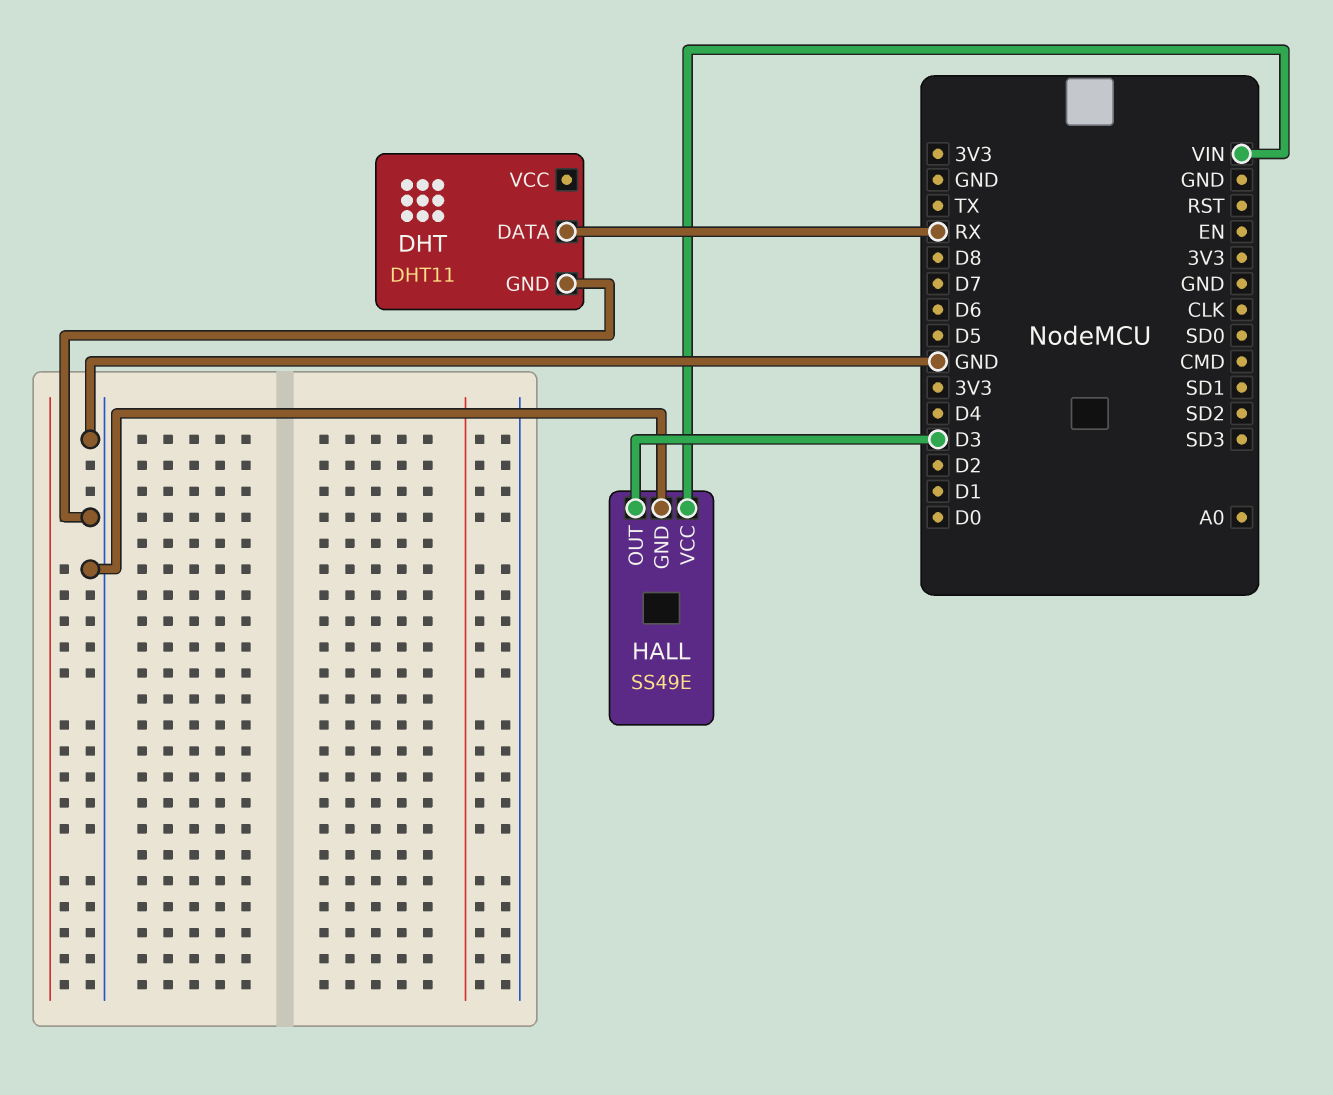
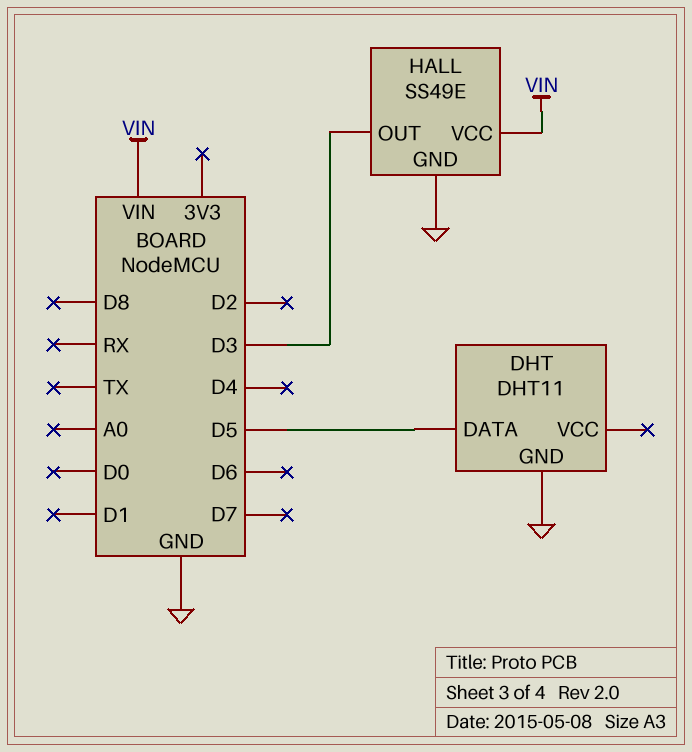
DHT pin DATA: RX -> D5

